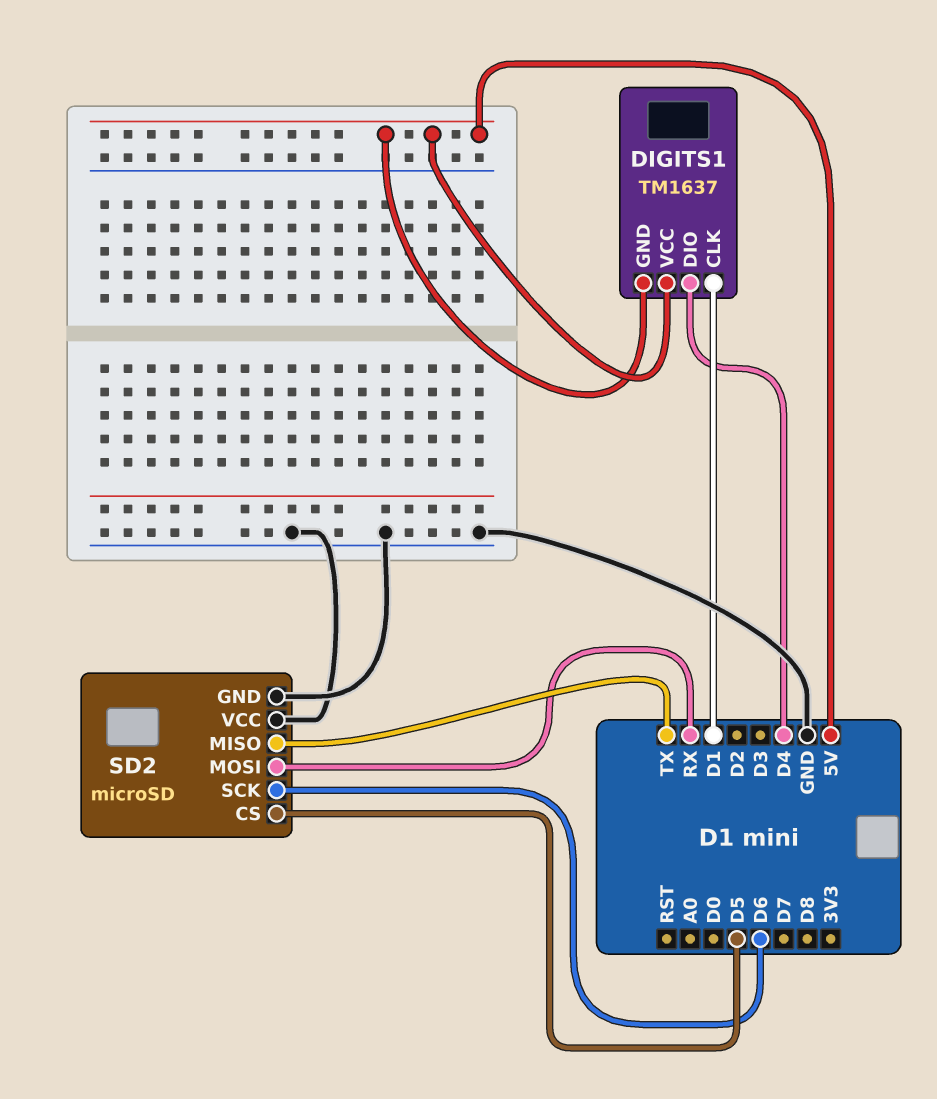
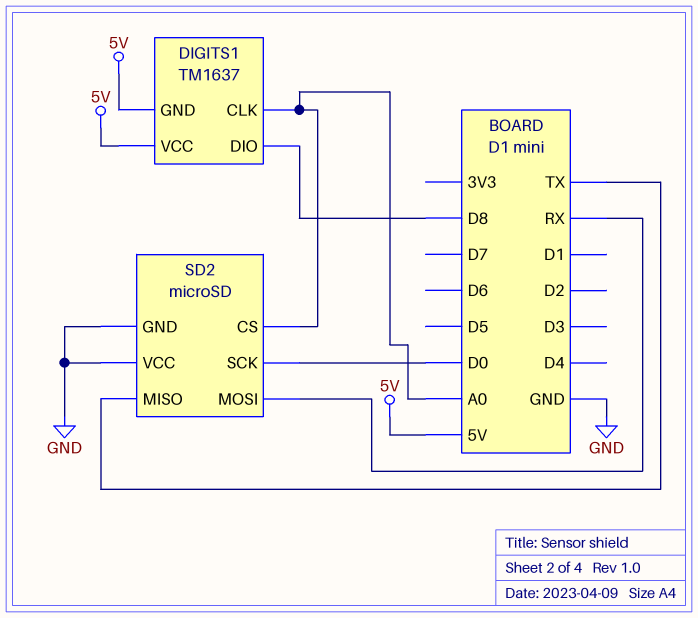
DIGITS1 pin CLK: D1 -> A0
DIGITS1 pin DIO: D4 -> D8
SD2 pin CS: D5 -> A0
SD2 pin SCK: D6 -> D0

